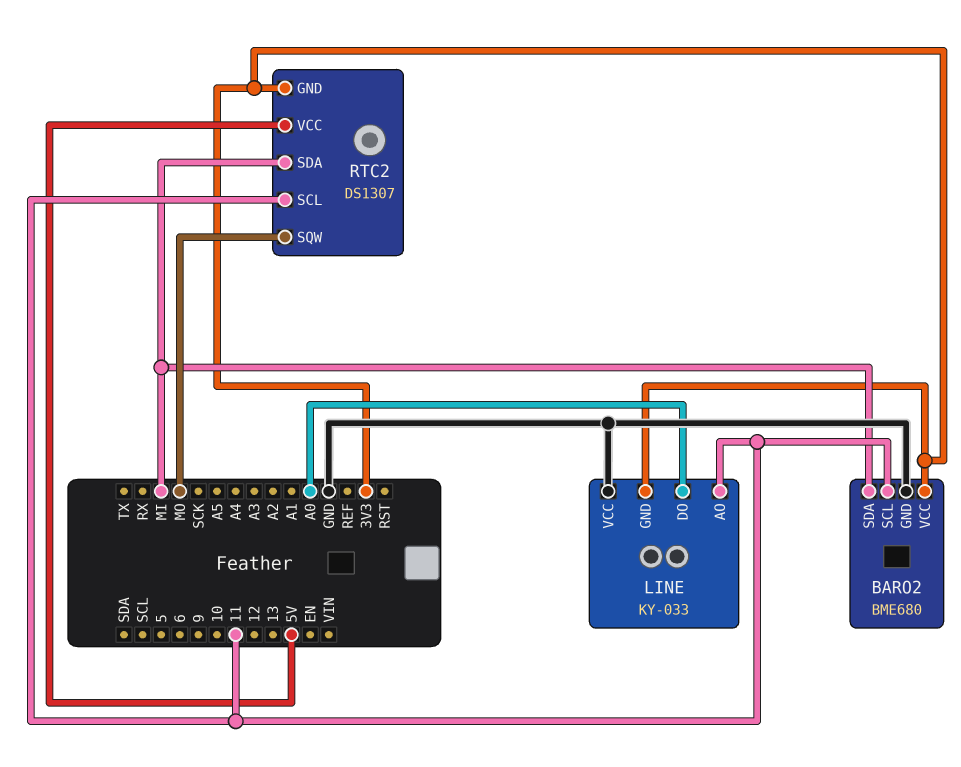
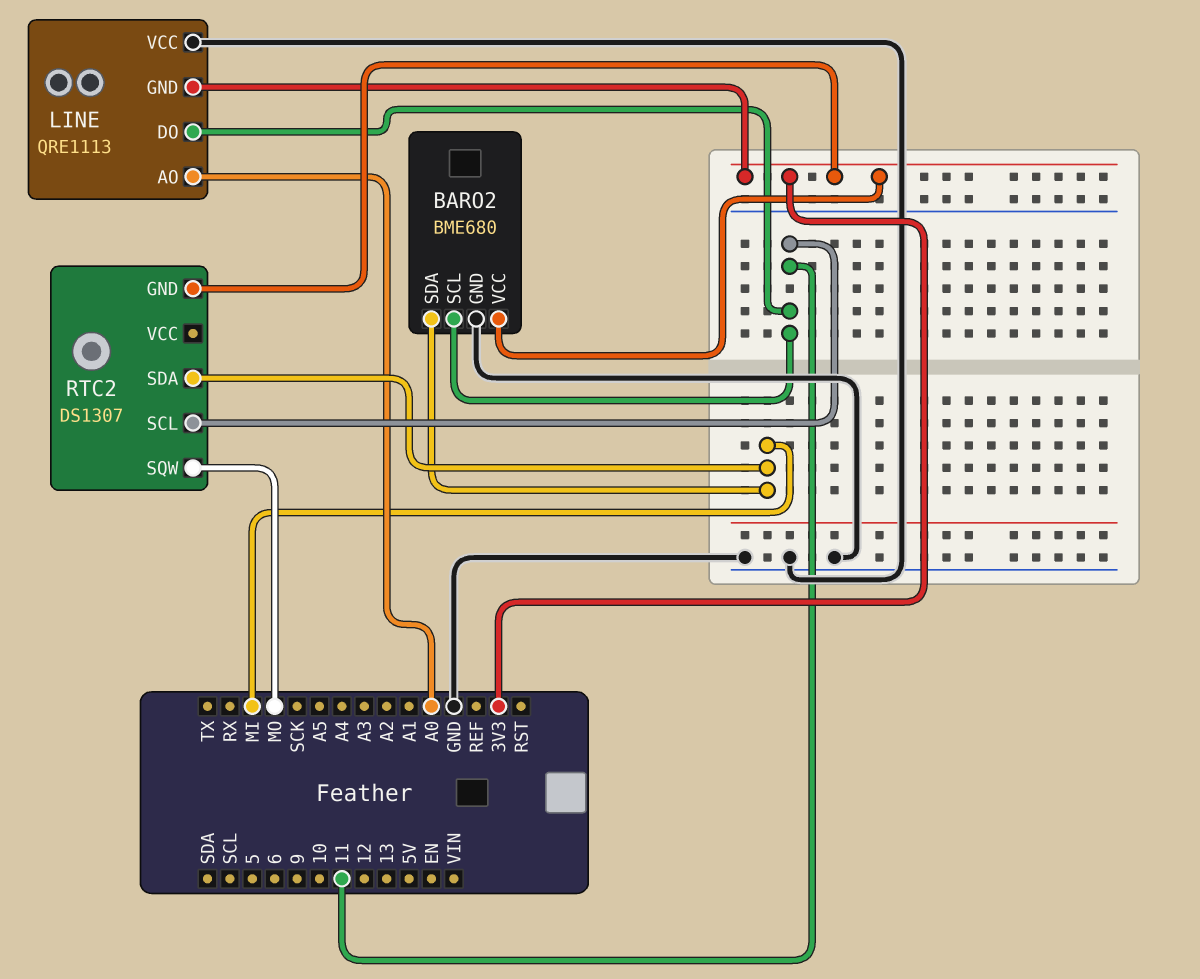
LINE: KY-033 -> QRE1113
LINE pin AO: 11 -> A0
LINE pin DO: A0 -> 11
RTC2 pin VCC: 5V -> none

